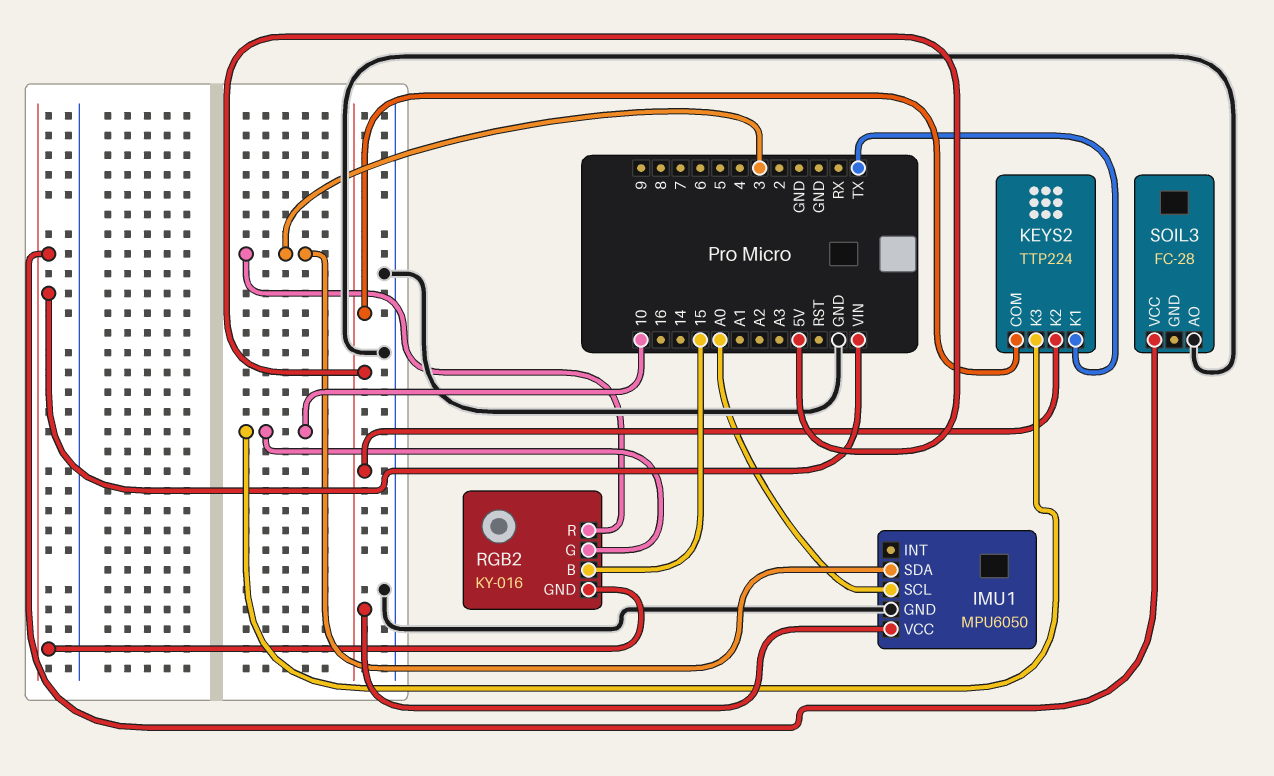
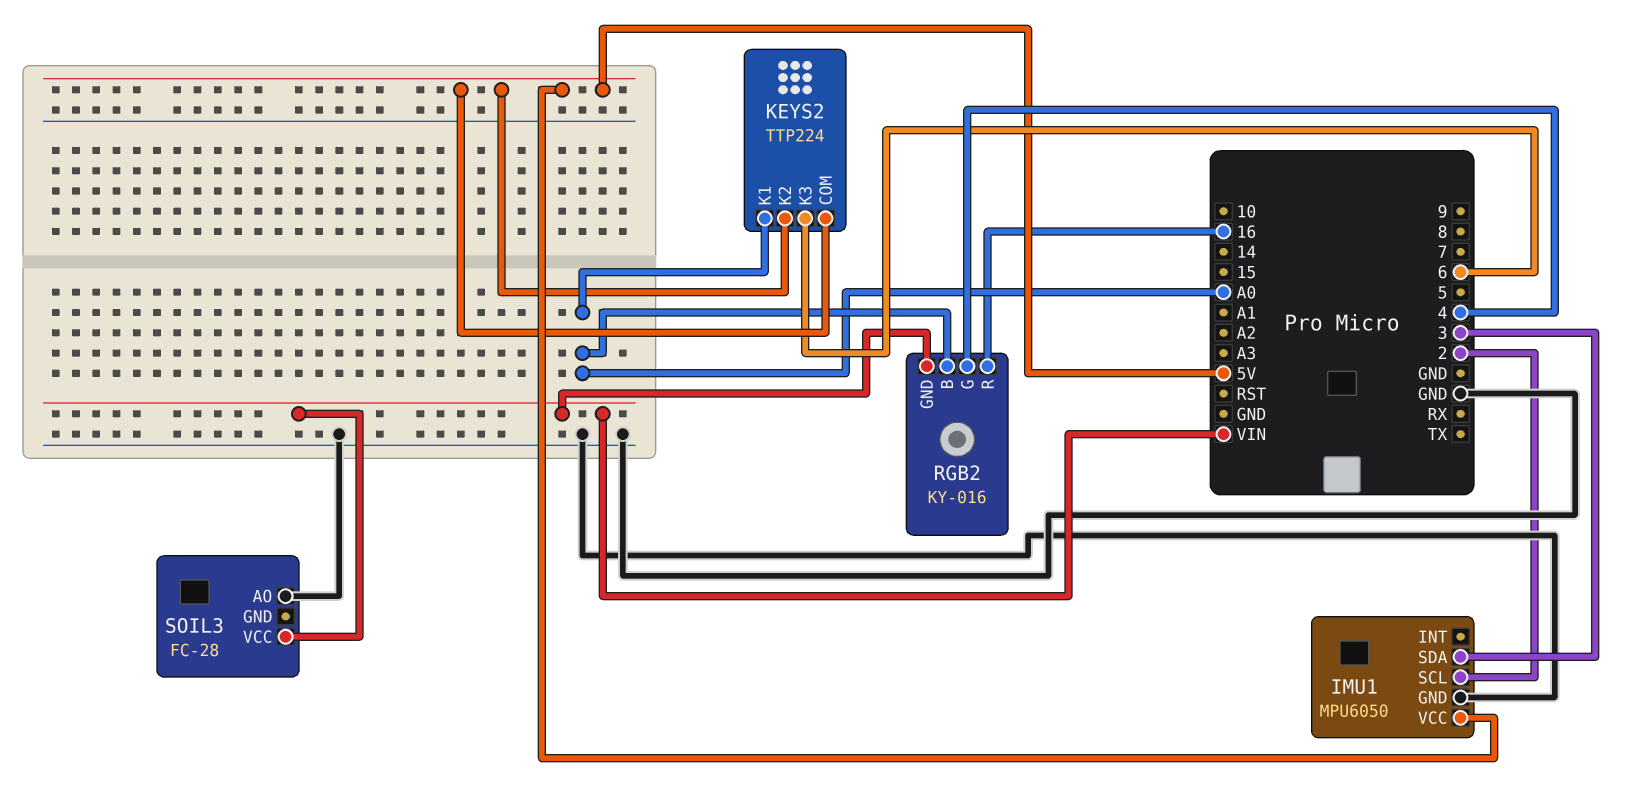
IMU1 pin SCL: A0 -> 2
KEYS2 pin K1: TX -> A0
KEYS2 pin K3: 10 -> 6
RGB2 pin B: 15 -> A0
RGB2 pin G: 10 -> 4
RGB2 pin R: 3 -> 16

